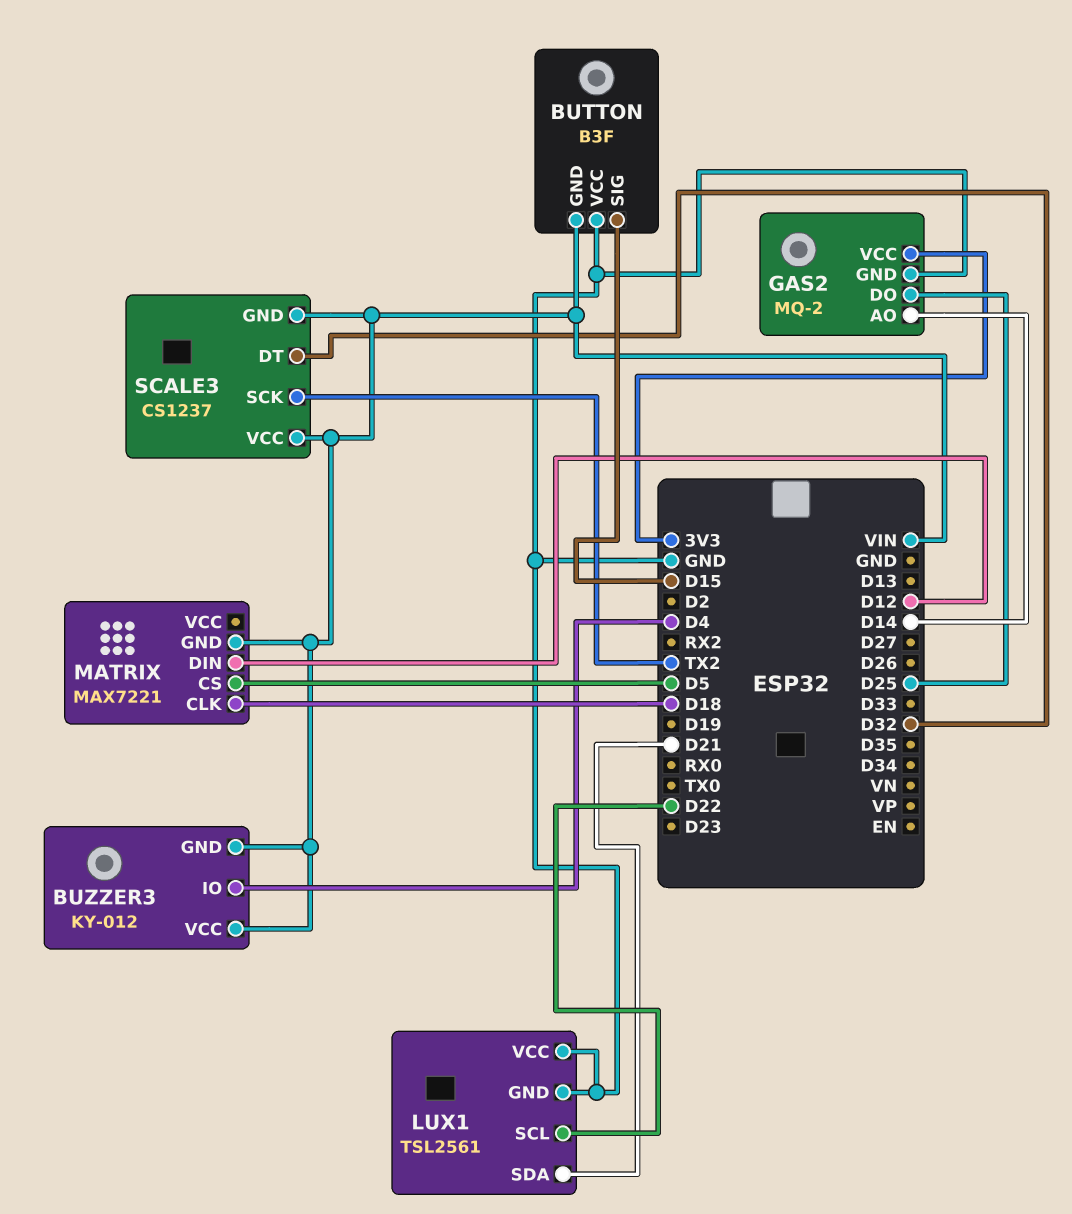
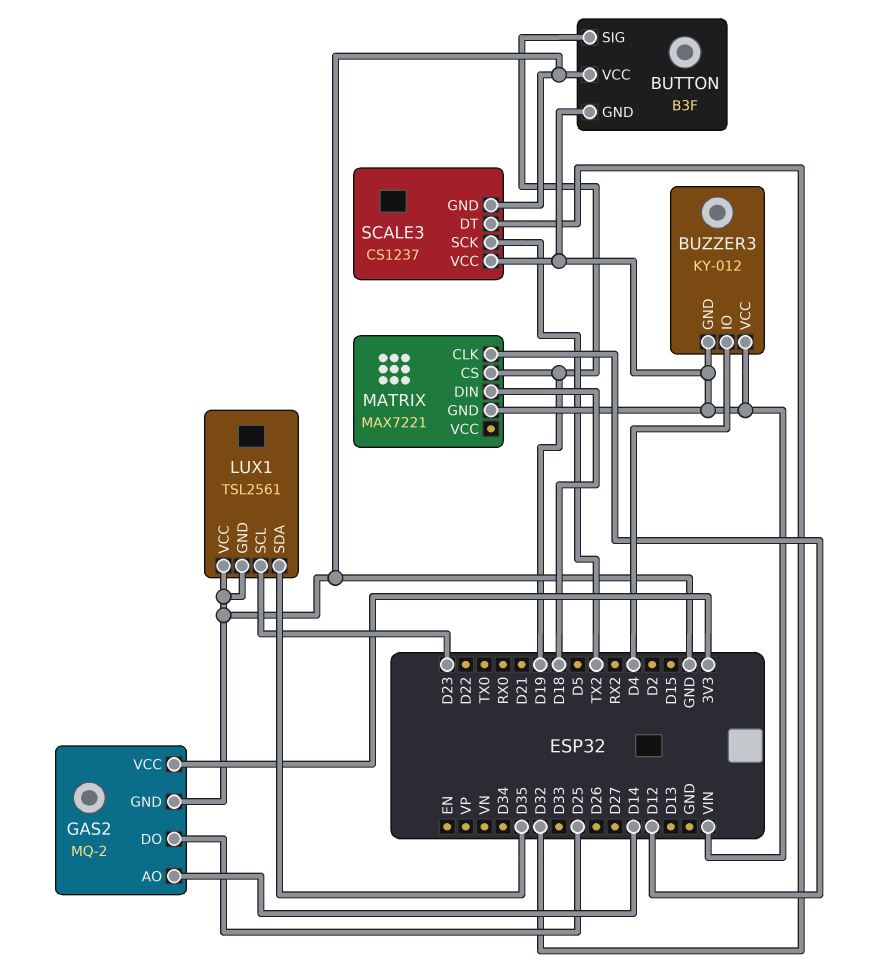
BUTTON pin SIG: D15 -> D19
LUX1 pin SCL: D22 -> D23
LUX1 pin SDA: D21 -> D35
MATRIX pin CLK: D18 -> D12
MATRIX pin CS: D5 -> D19
MATRIX pin DIN: D12 -> D18
SCALE3 pin GND: VIN -> GND

